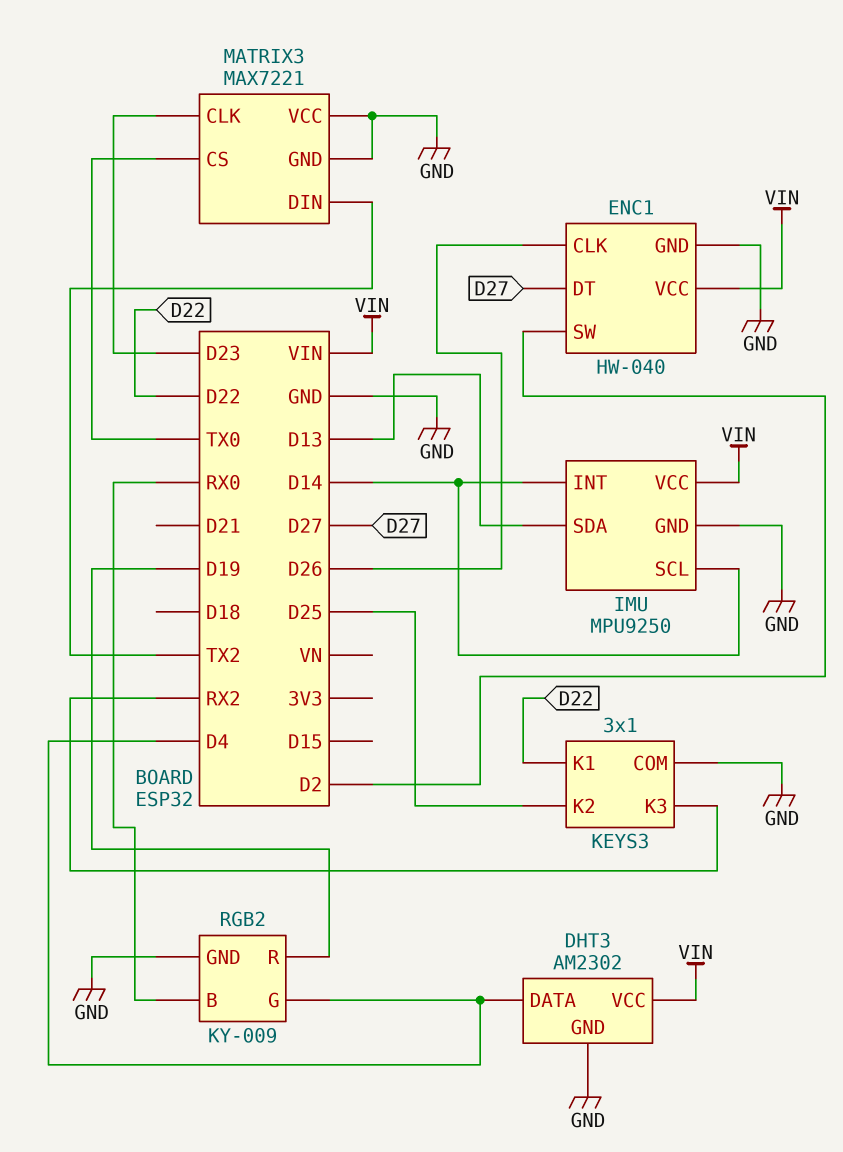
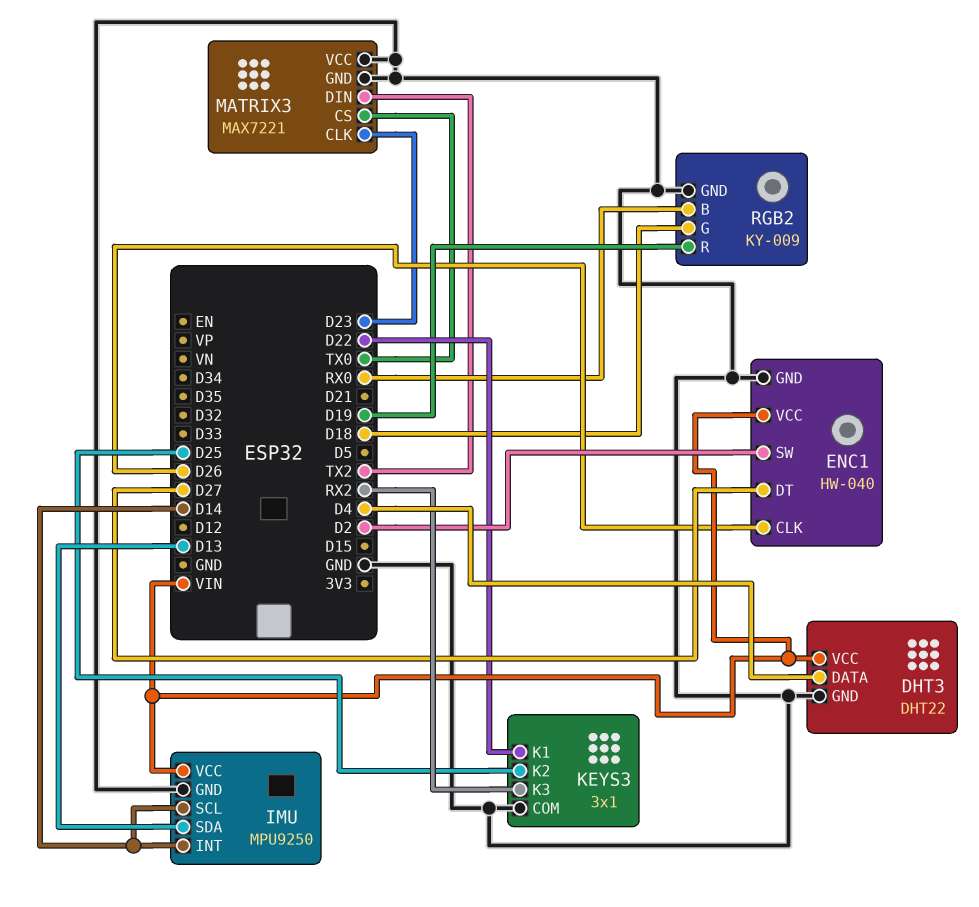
DHT3: AM2302 -> DHT22
RGB2 pin G: D4 -> D18

